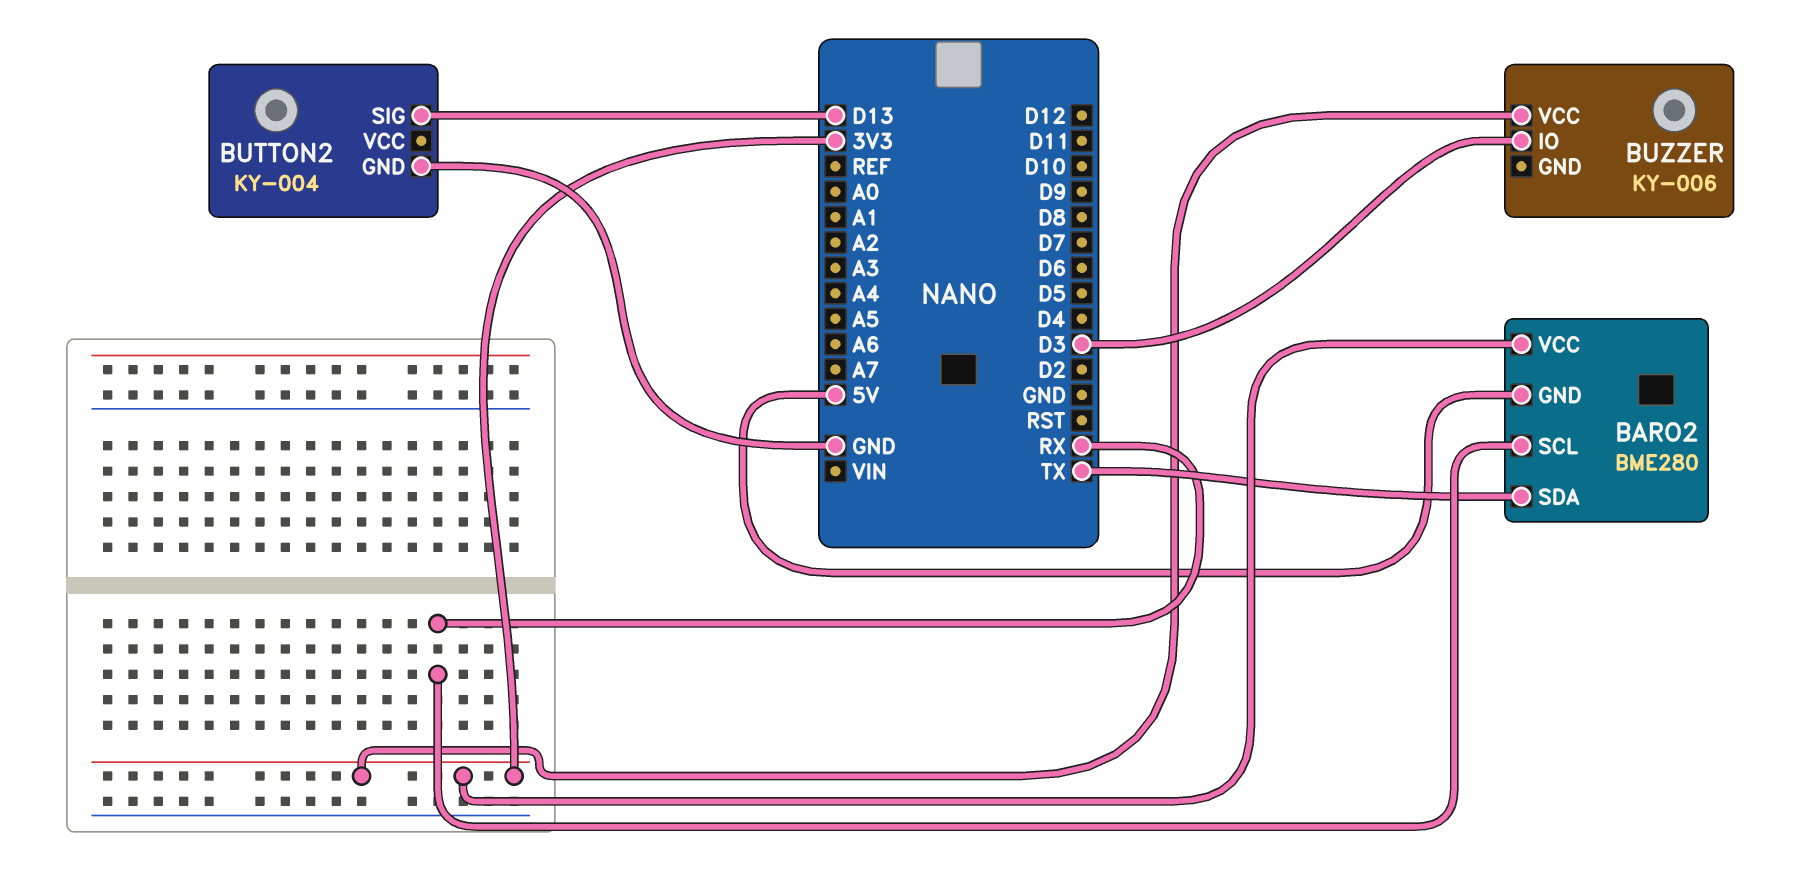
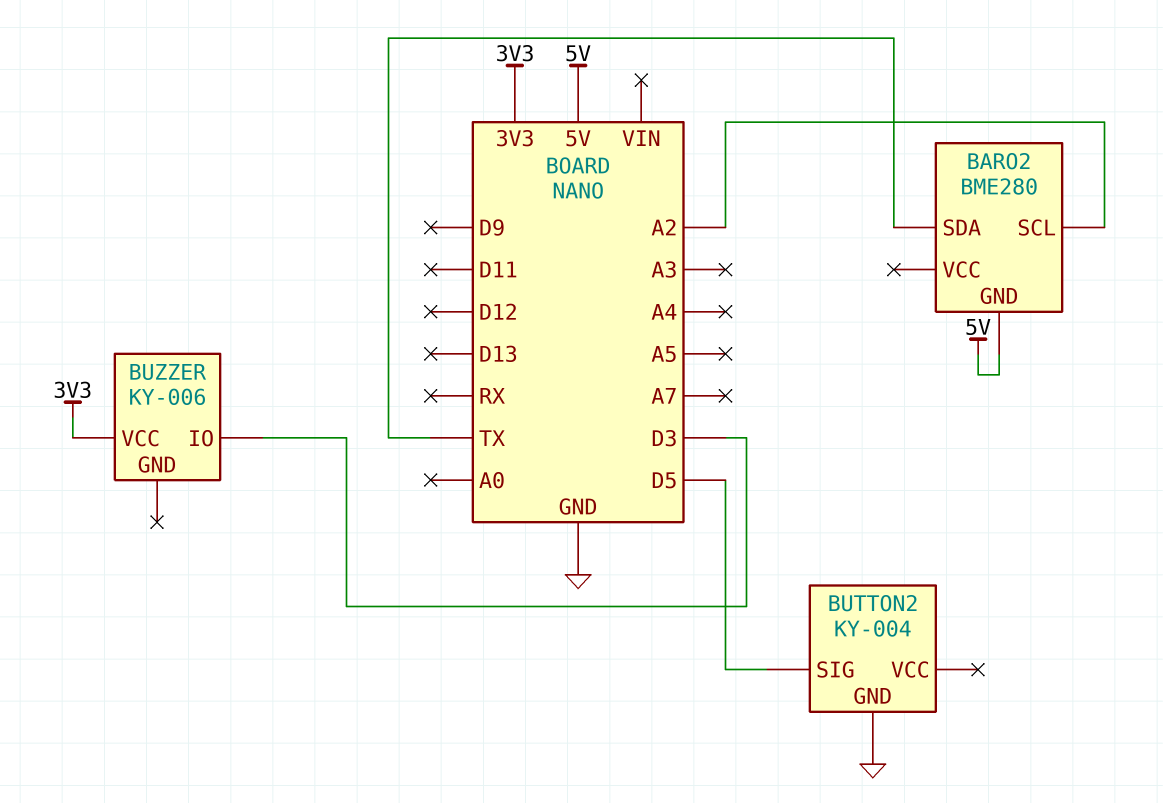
BARO2 pin SCL: RX -> A2
BARO2 pin VCC: 3V3 -> none
BUTTON2 pin SIG: D13 -> D5

